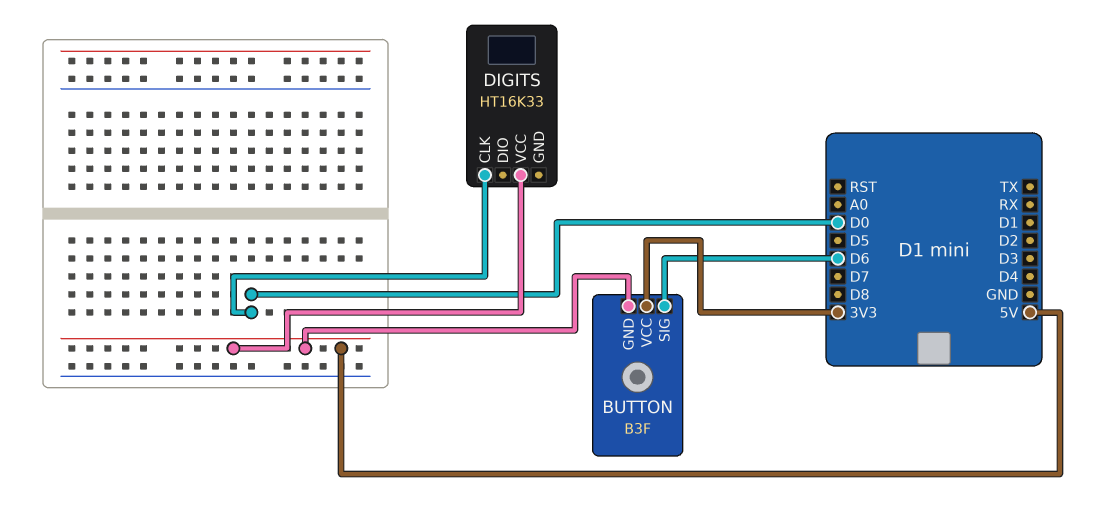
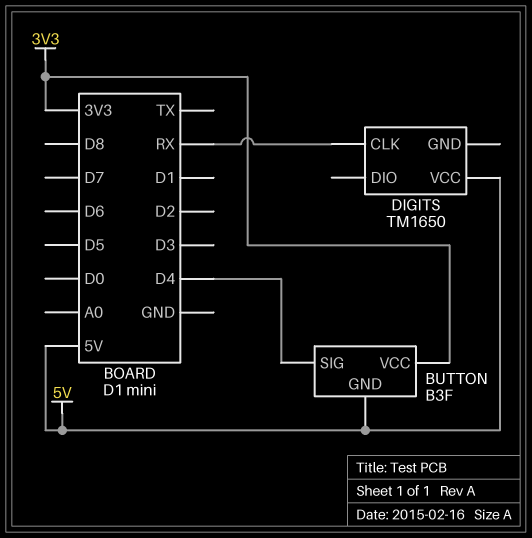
BUTTON pin SIG: D6 -> D4
DIGITS: HT16K33 -> TM1650
DIGITS pin CLK: D0 -> RX

